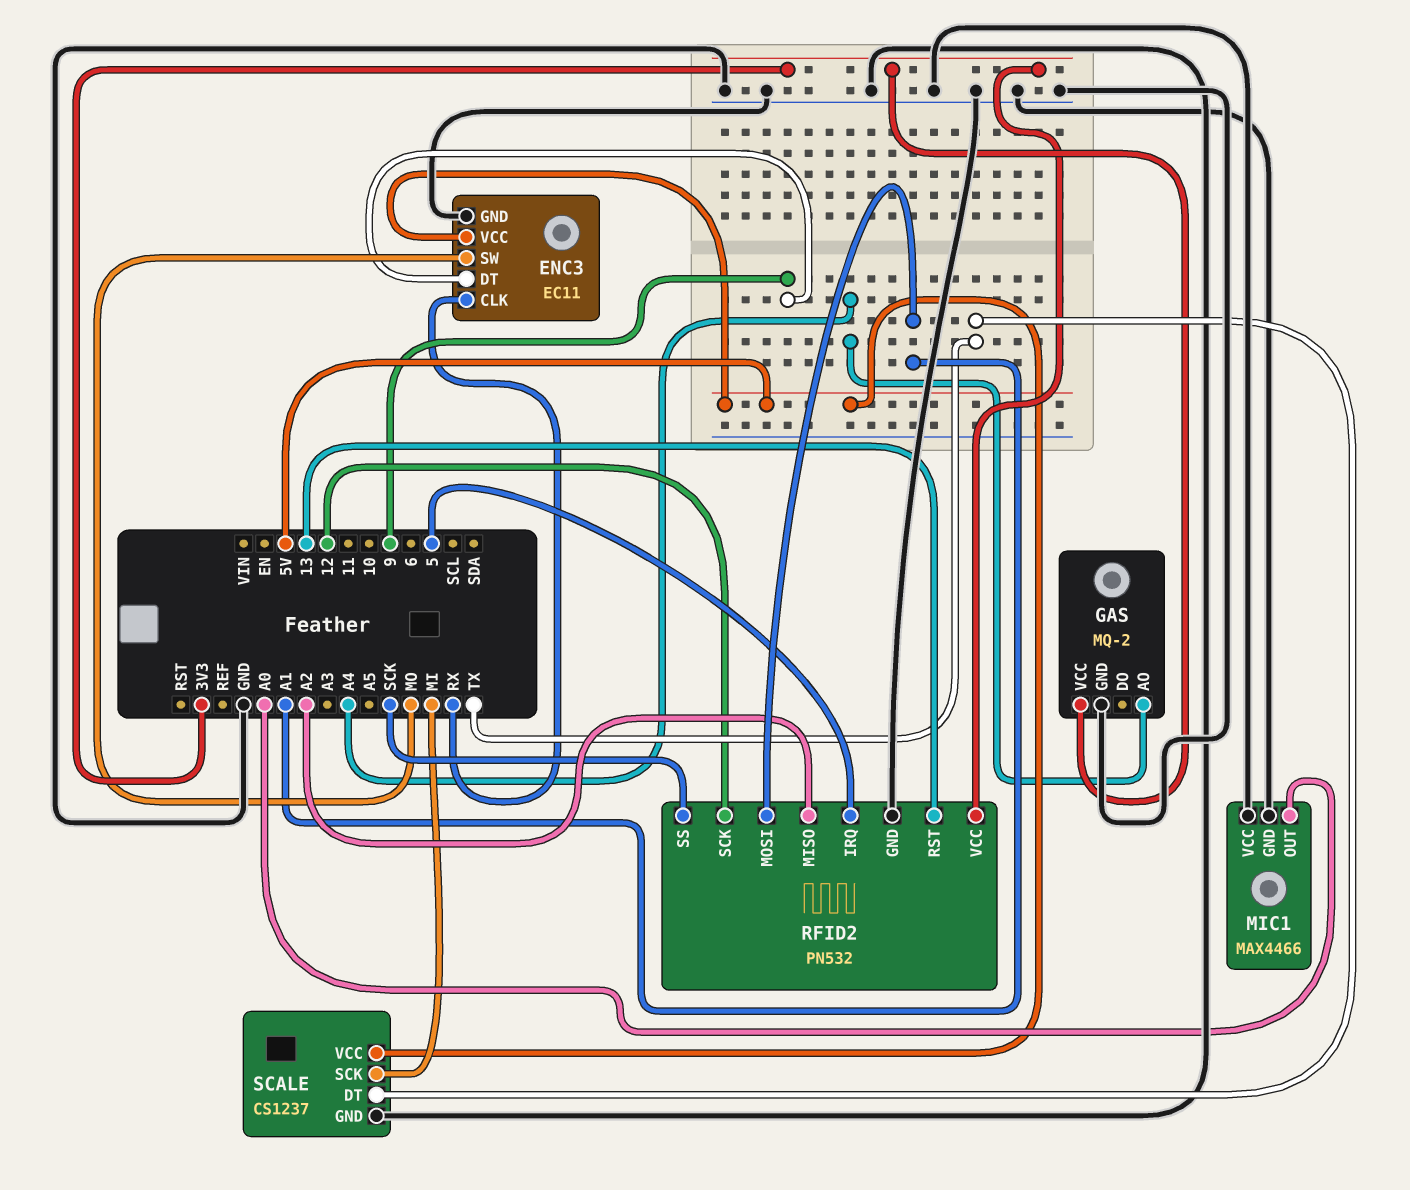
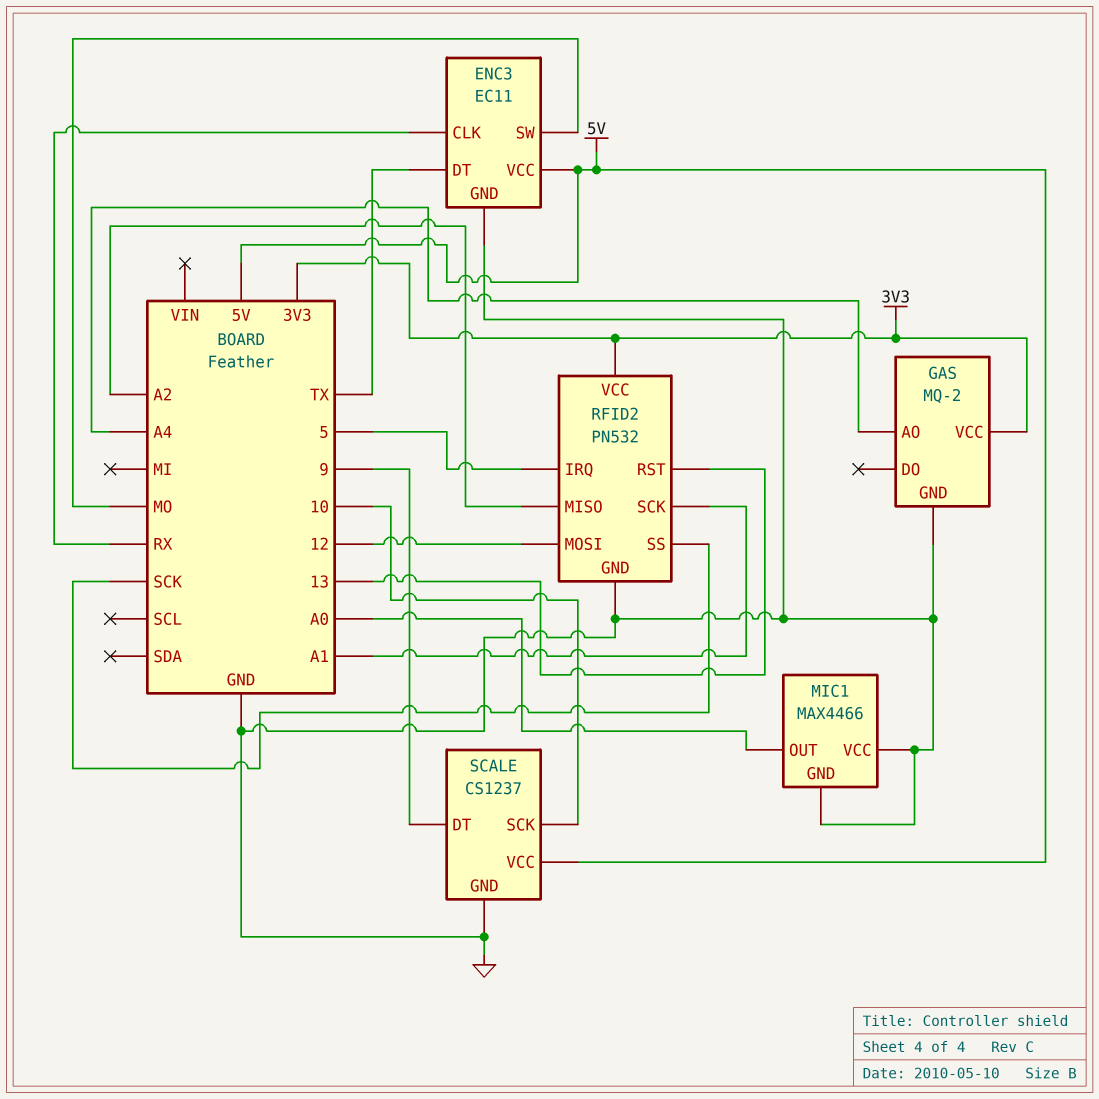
ENC3 pin DT: 9 -> TX
RFID2 pin MOSI: A1 -> 12
RFID2 pin SCK: 12 -> A1
SCALE pin DT: TX -> 9
SCALE pin SCK: MI -> 10

